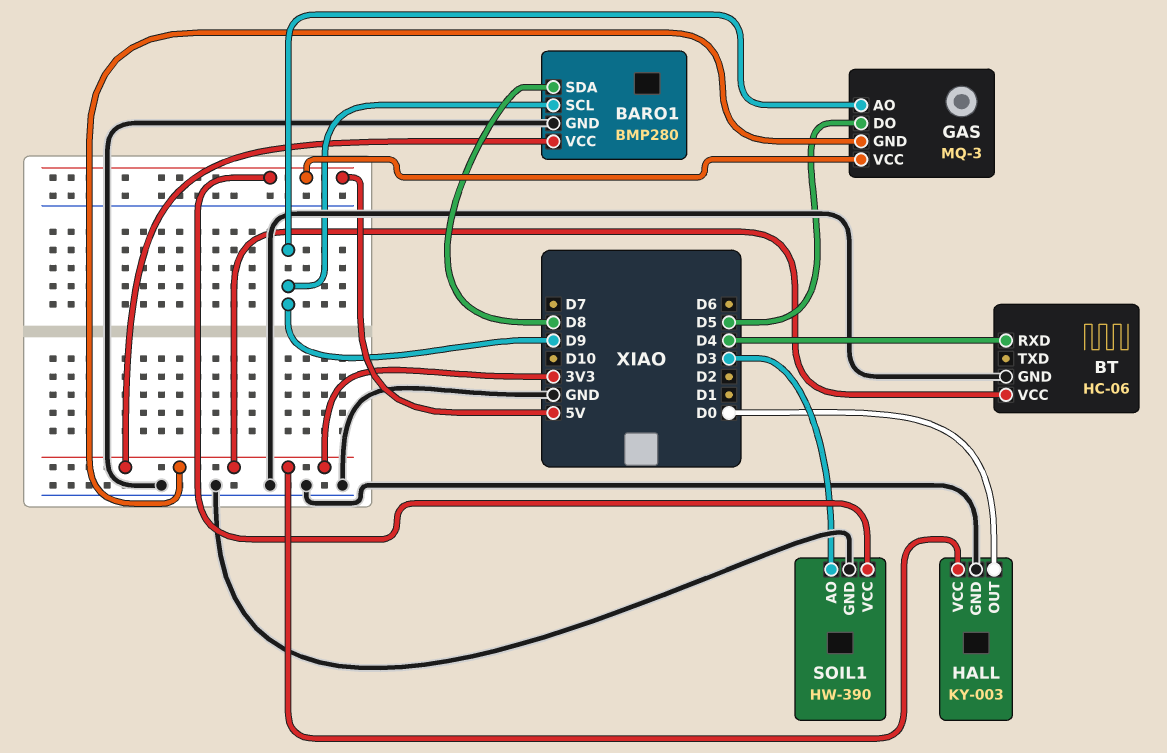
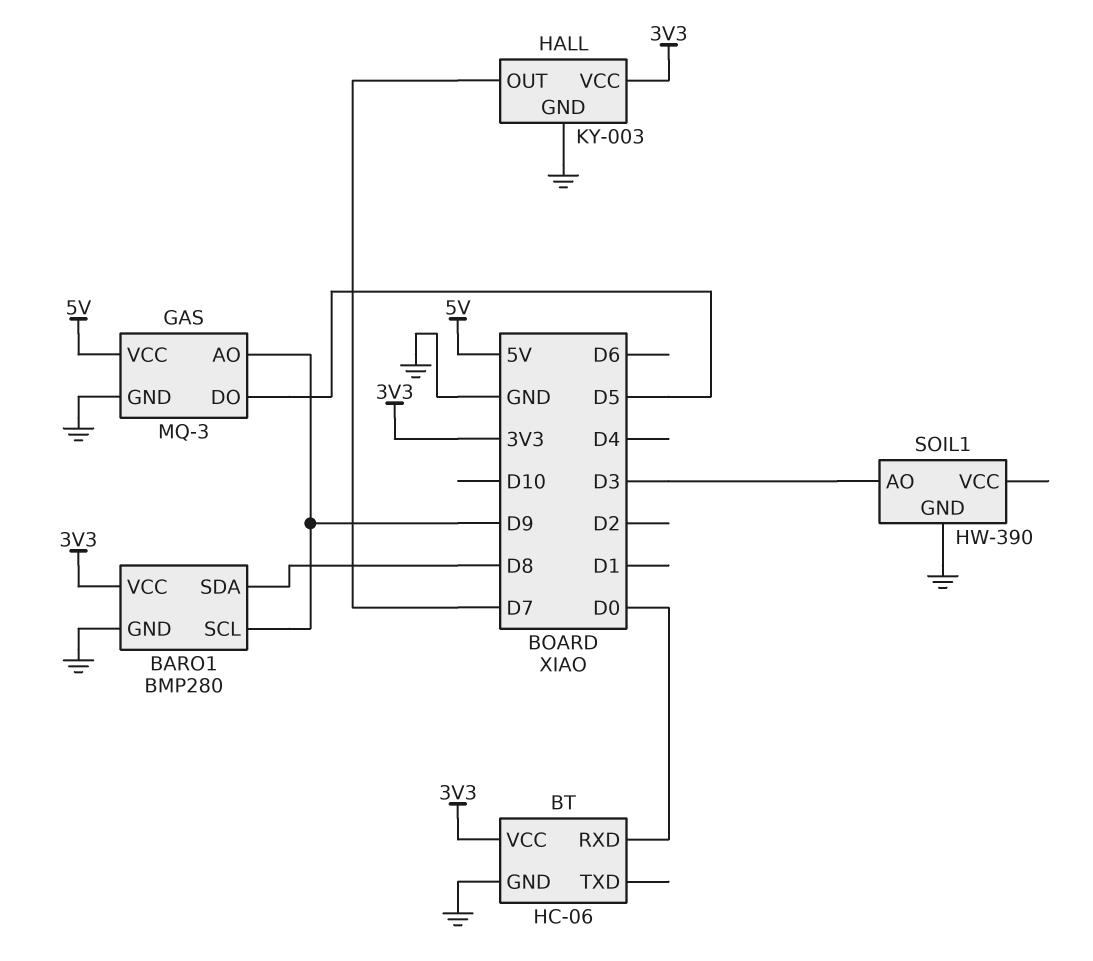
BT pin RXD: D4 -> D0
GAS pin GND: 3V3 -> GND
HALL pin OUT: D0 -> D7
SOIL1 pin VCC: 5V -> none

